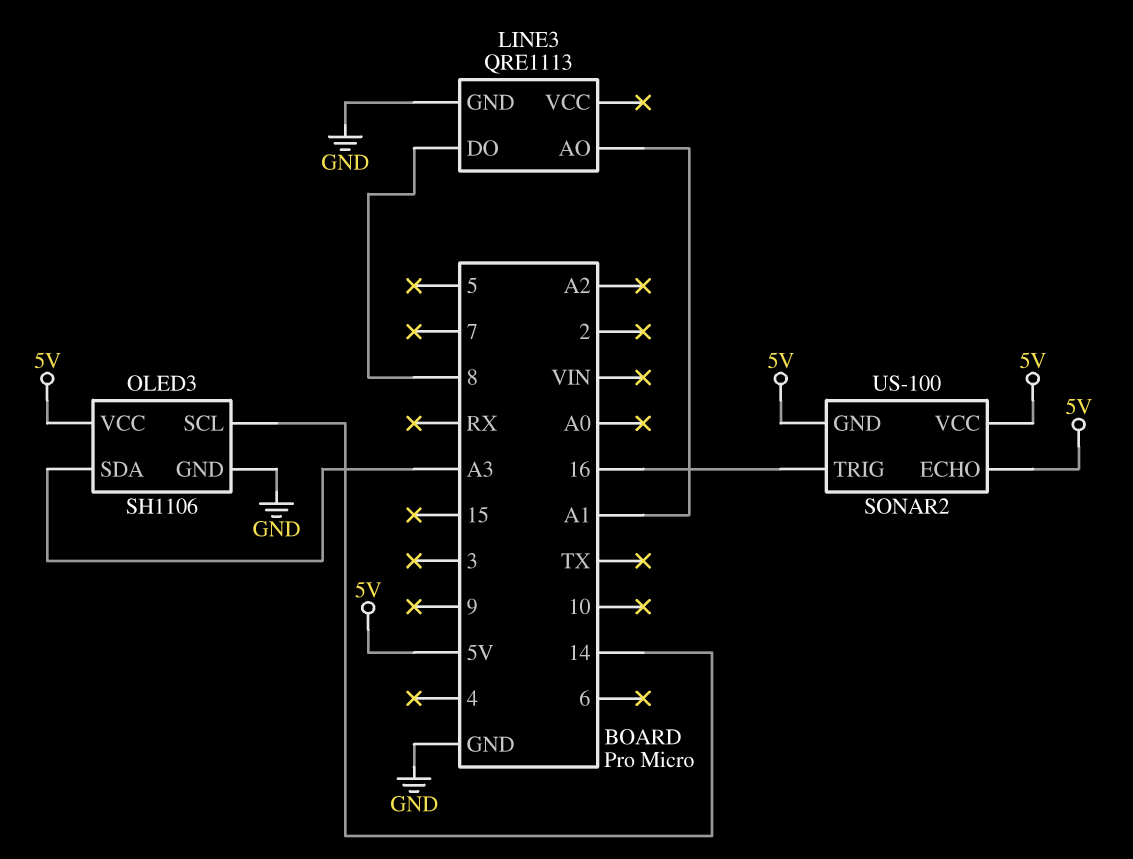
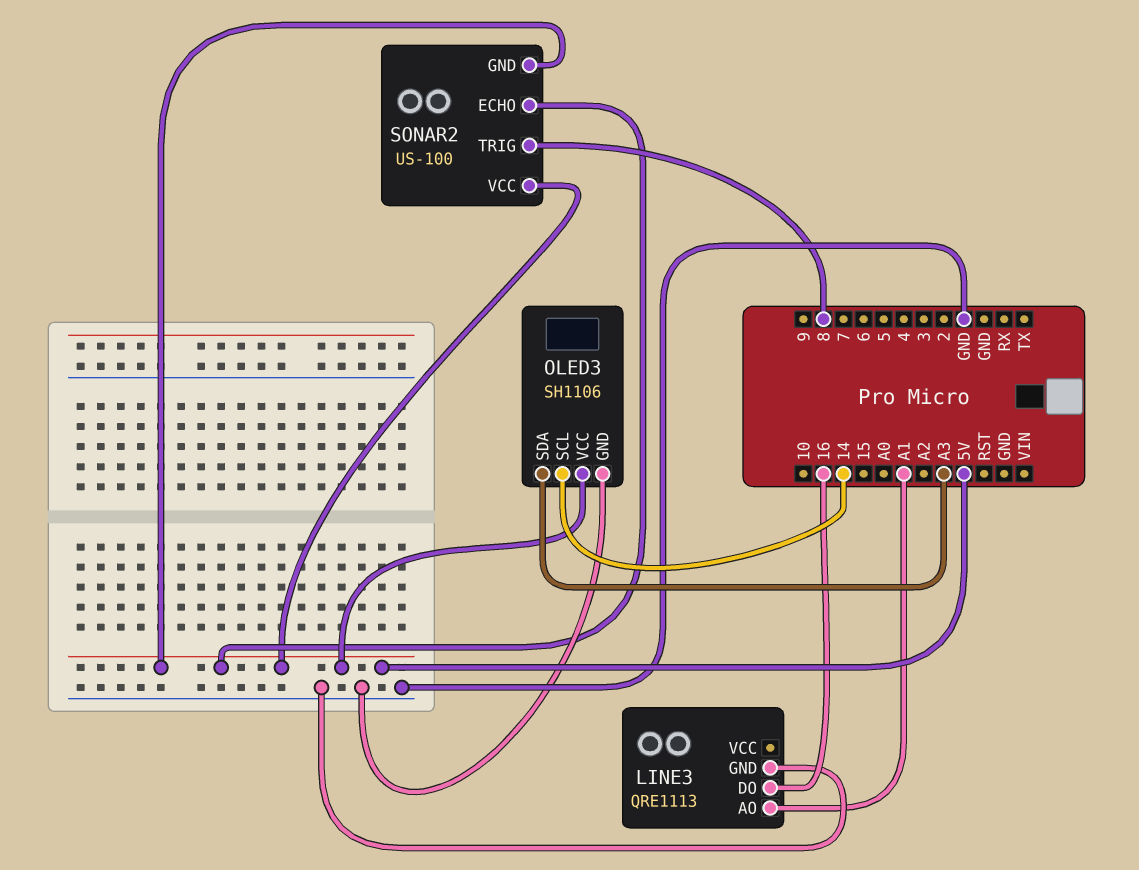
LINE3 pin DO: 8 -> 16
SONAR2 pin TRIG: 16 -> 8

